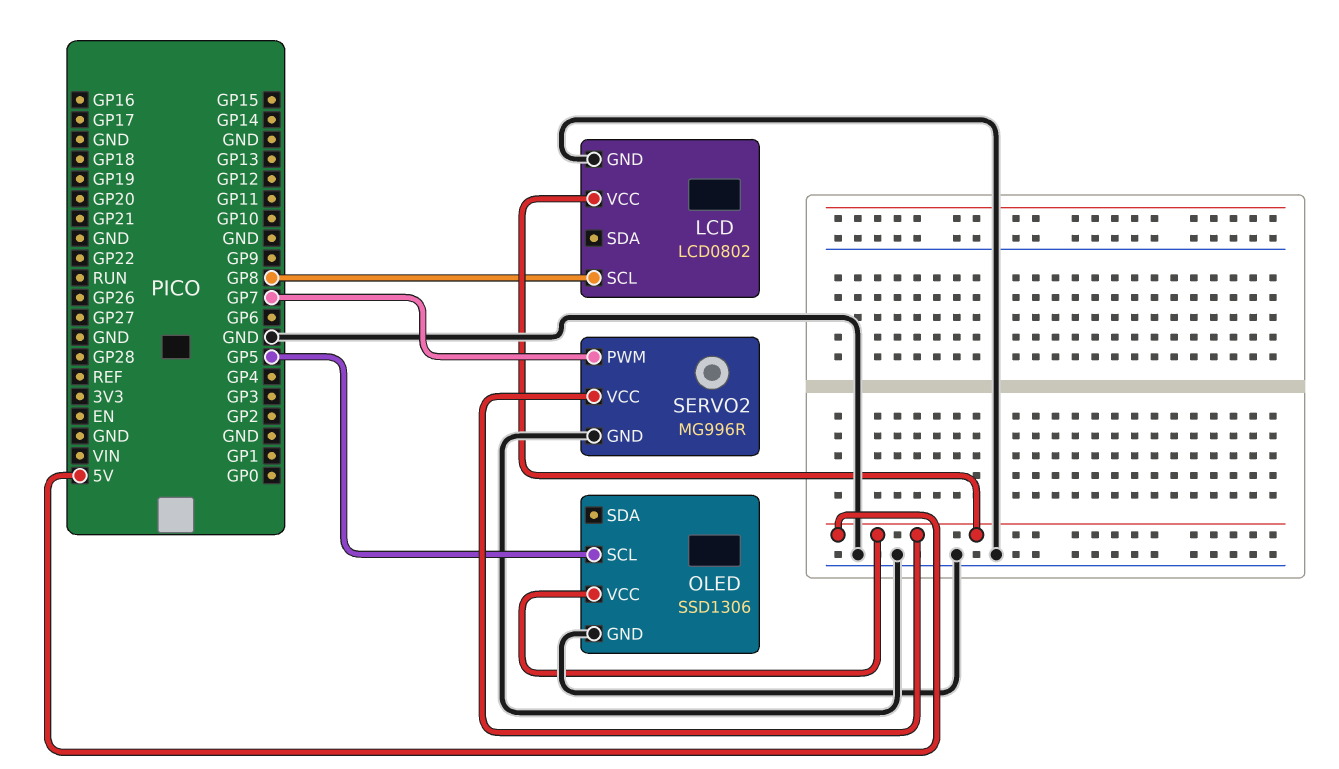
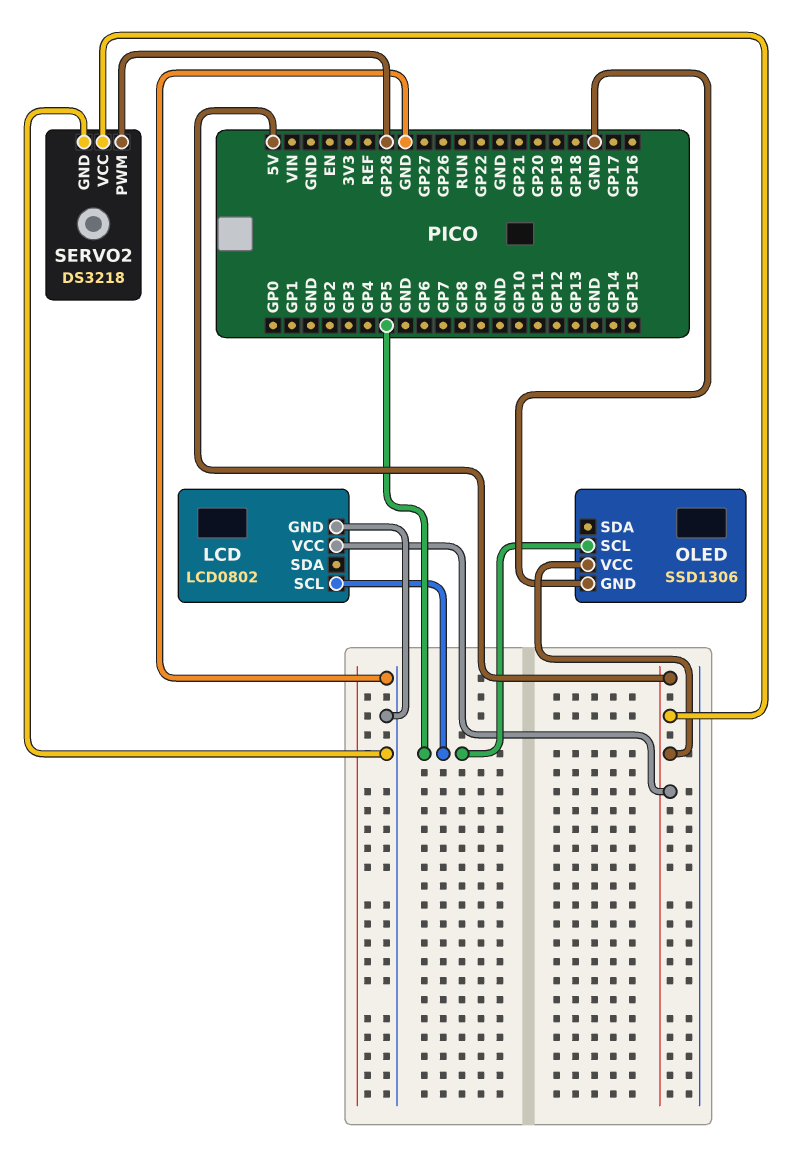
LCD pin SCL: GP8 -> GP5
SERVO2: MG996R -> DS3218
SERVO2 pin PWM: GP7 -> GP28

